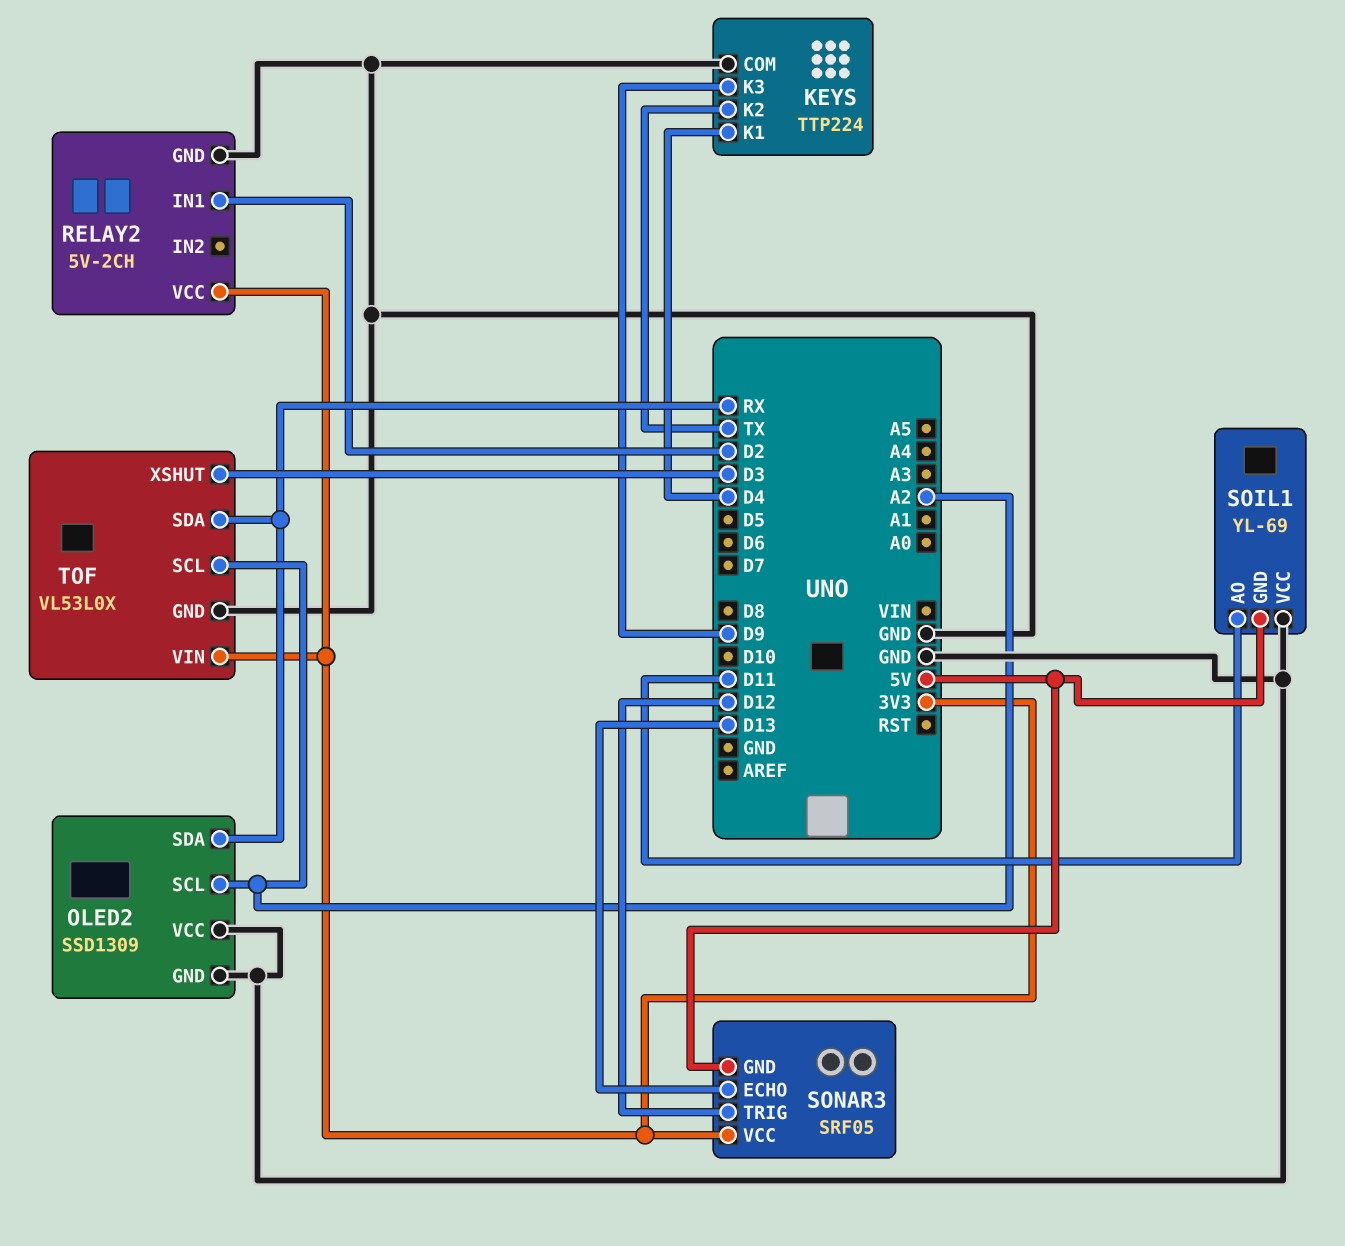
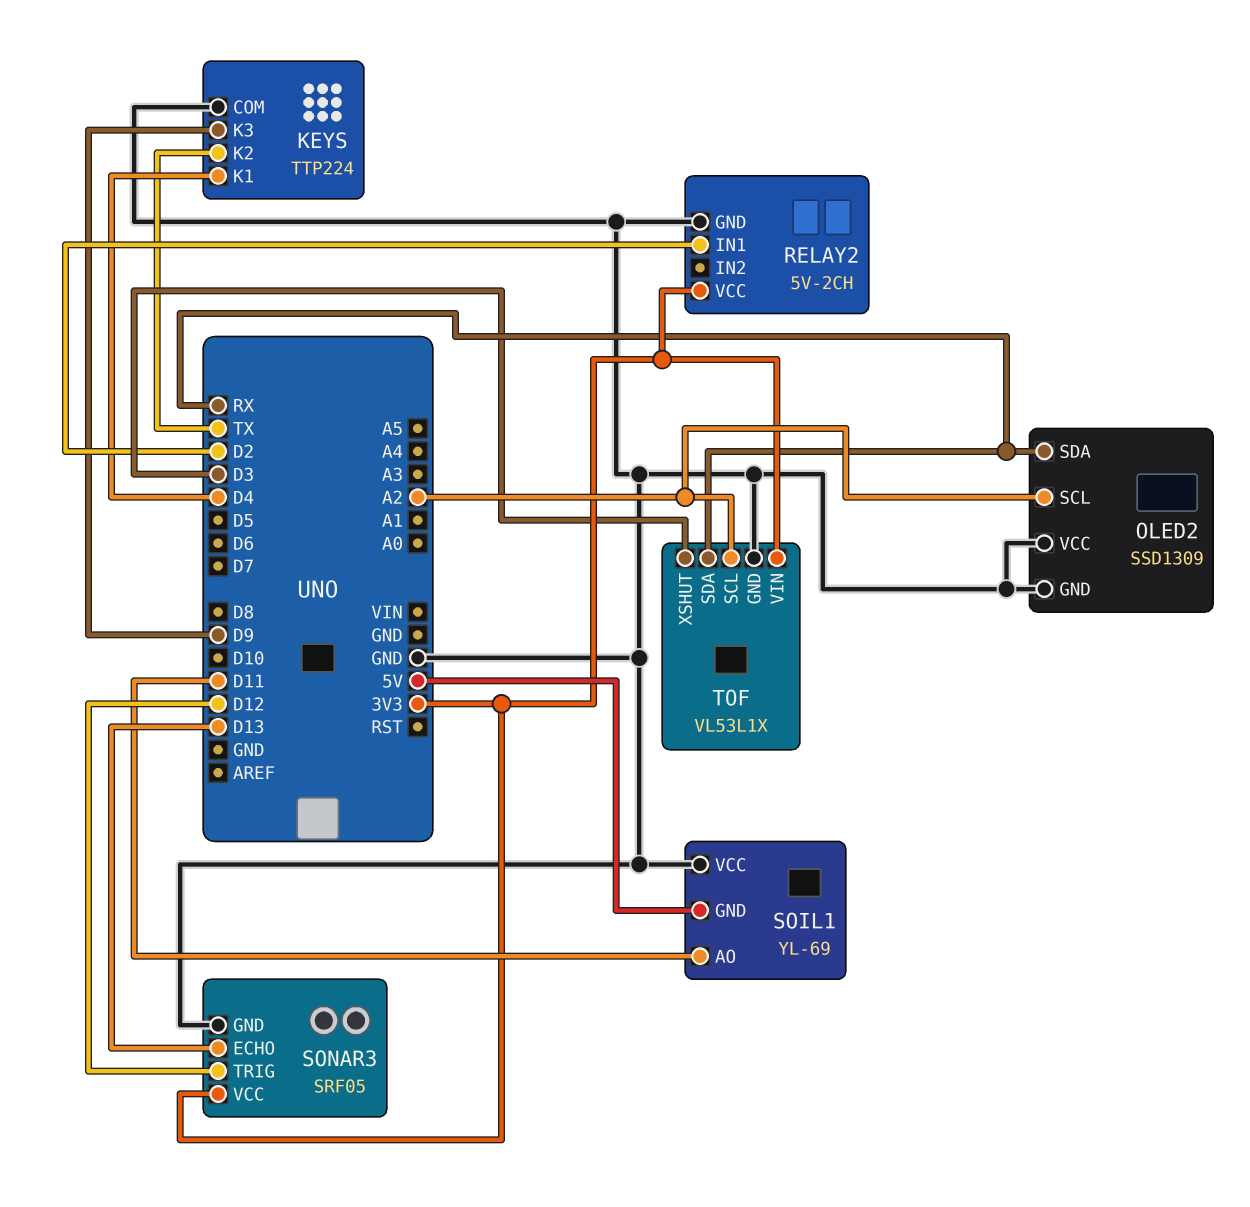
SONAR3 pin GND: 5V -> GND
TOF: VL53L0X -> VL53L1X

